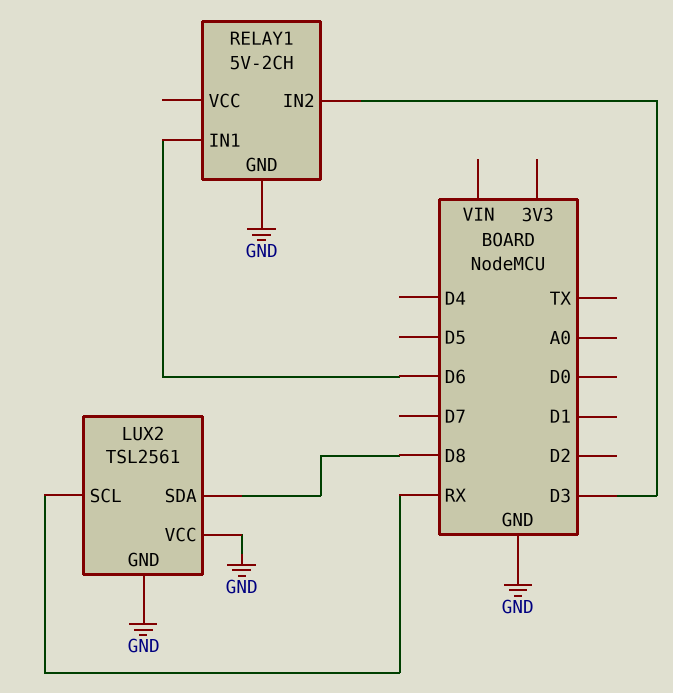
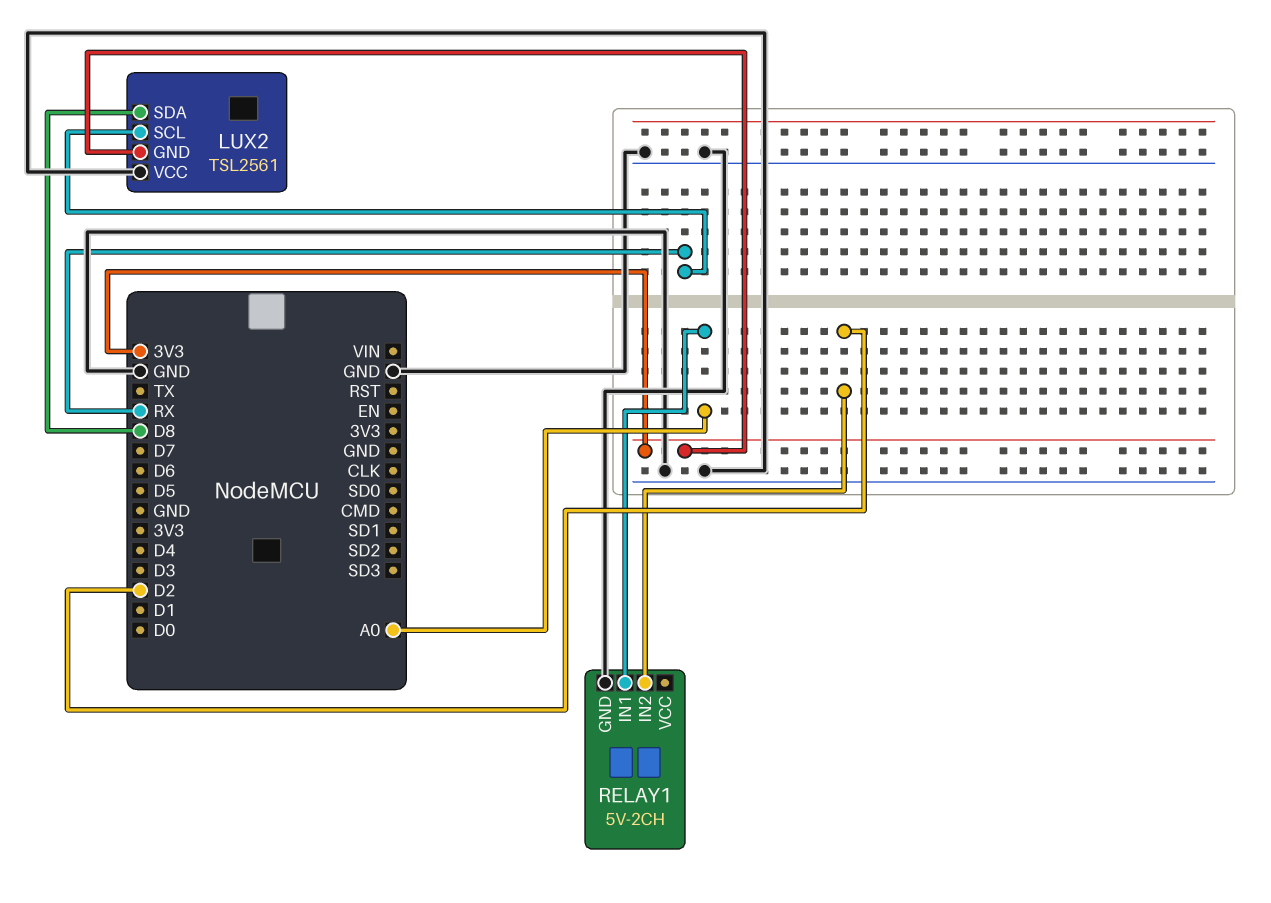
LUX2 pin GND: GND -> 3V3
RELAY1 pin IN1: D6 -> A0
RELAY1 pin IN2: D3 -> D2

